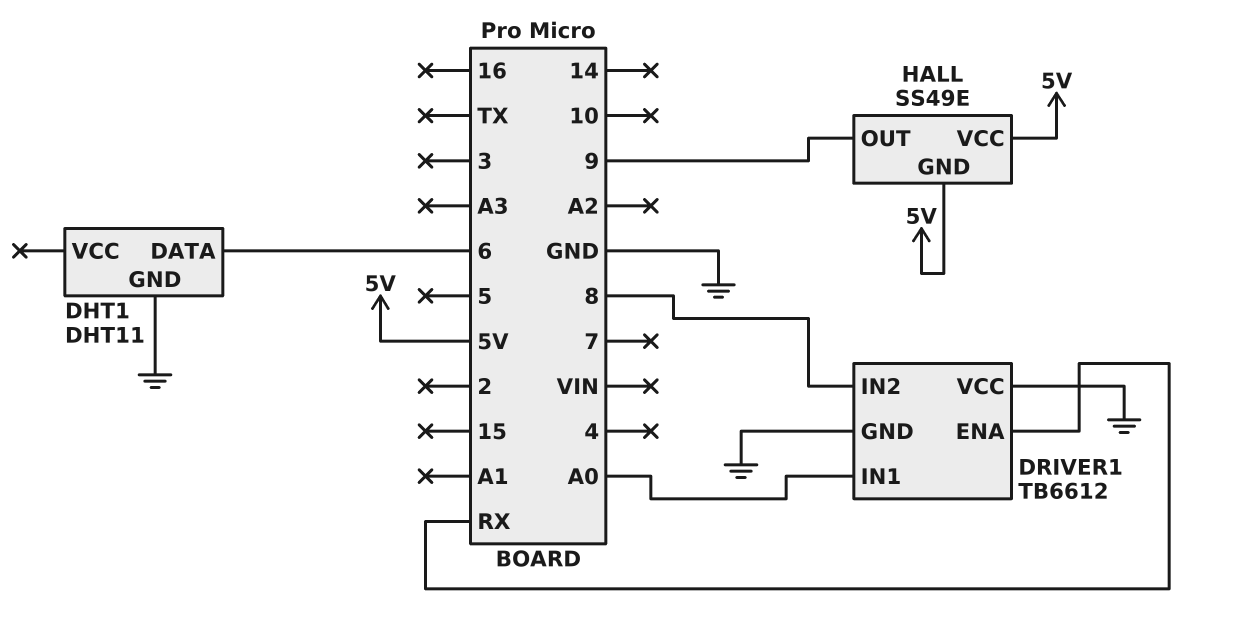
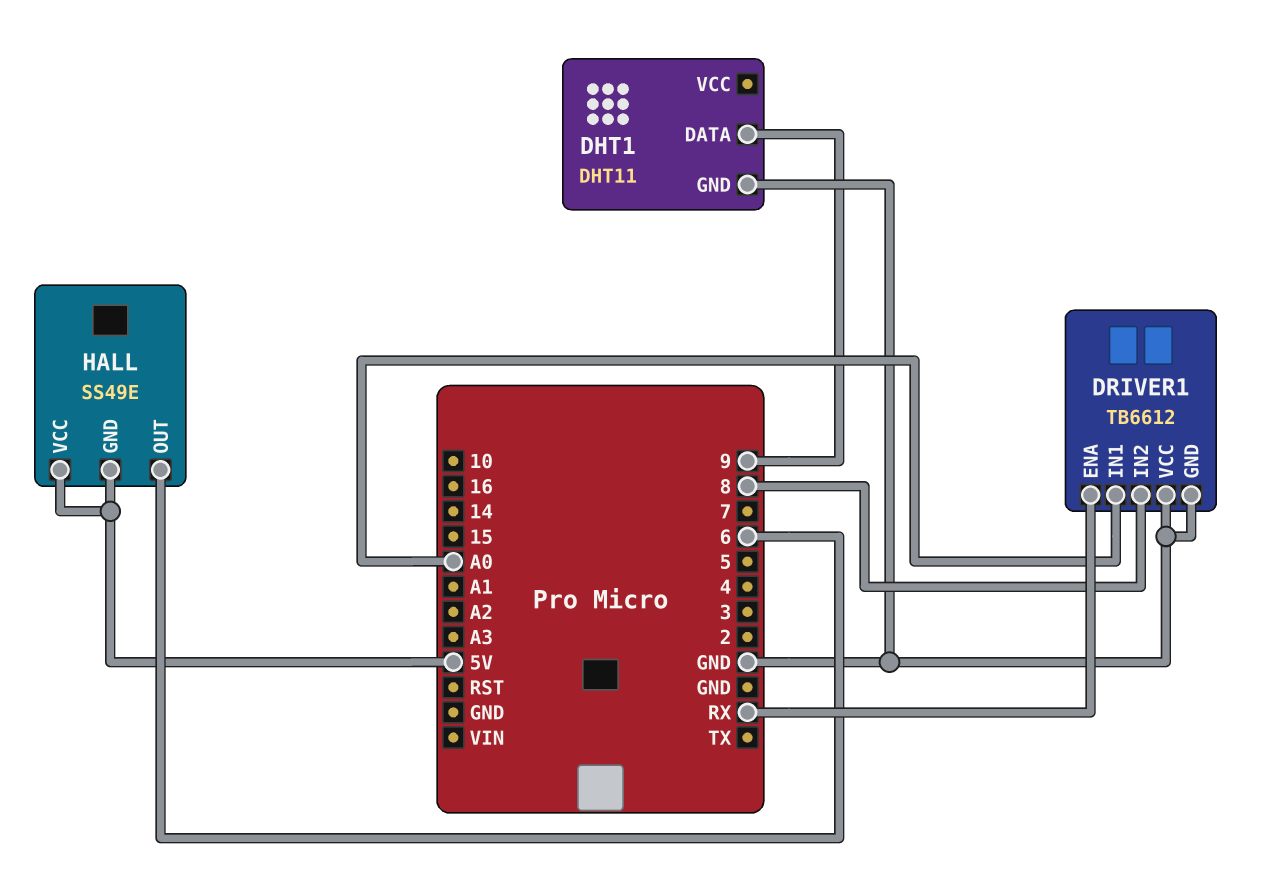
DHT1 pin DATA: 6 -> 9
HALL pin OUT: 9 -> 6

